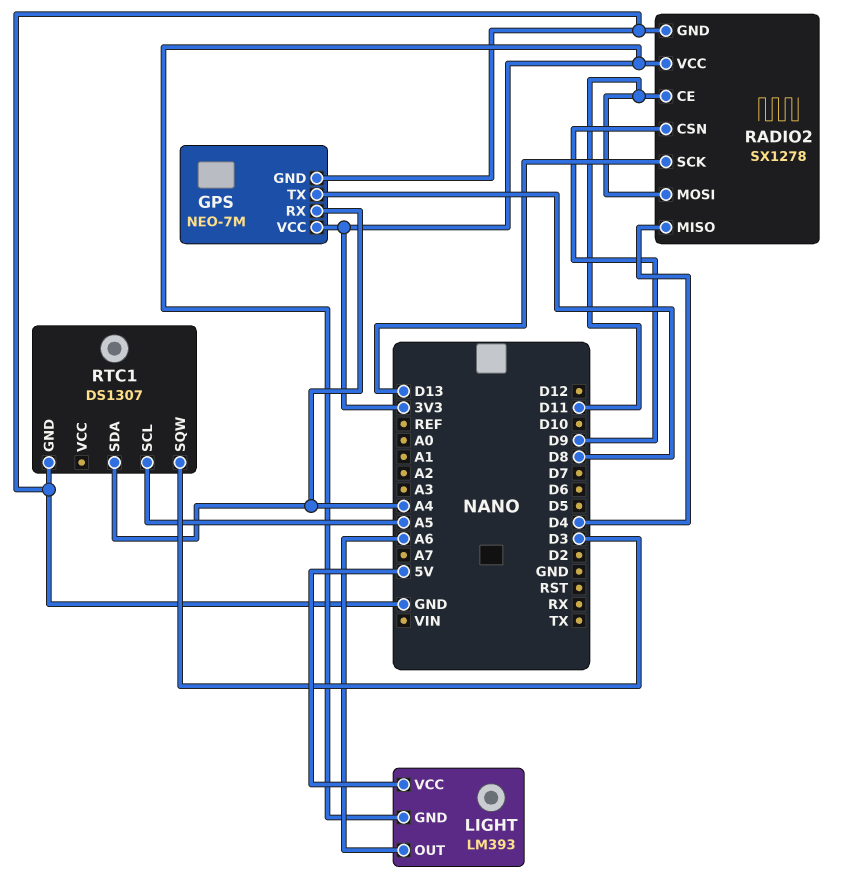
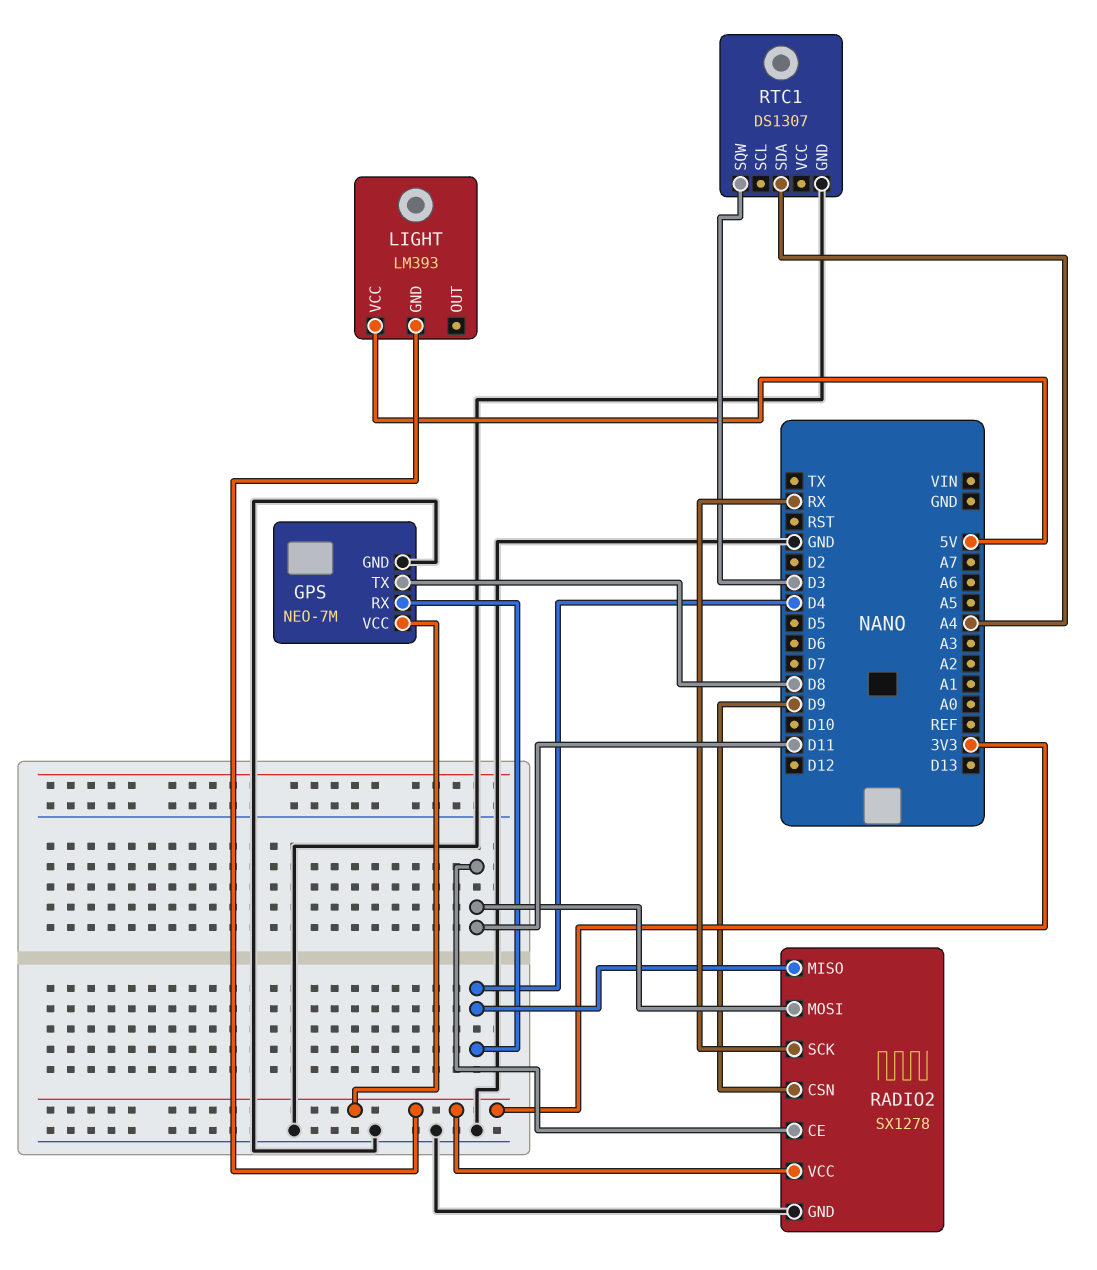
GPS pin RX: A4 -> D4
LIGHT pin OUT: A6 -> none
RADIO2 pin SCK: D13 -> RX
RTC1 pin SCL: A5 -> none

